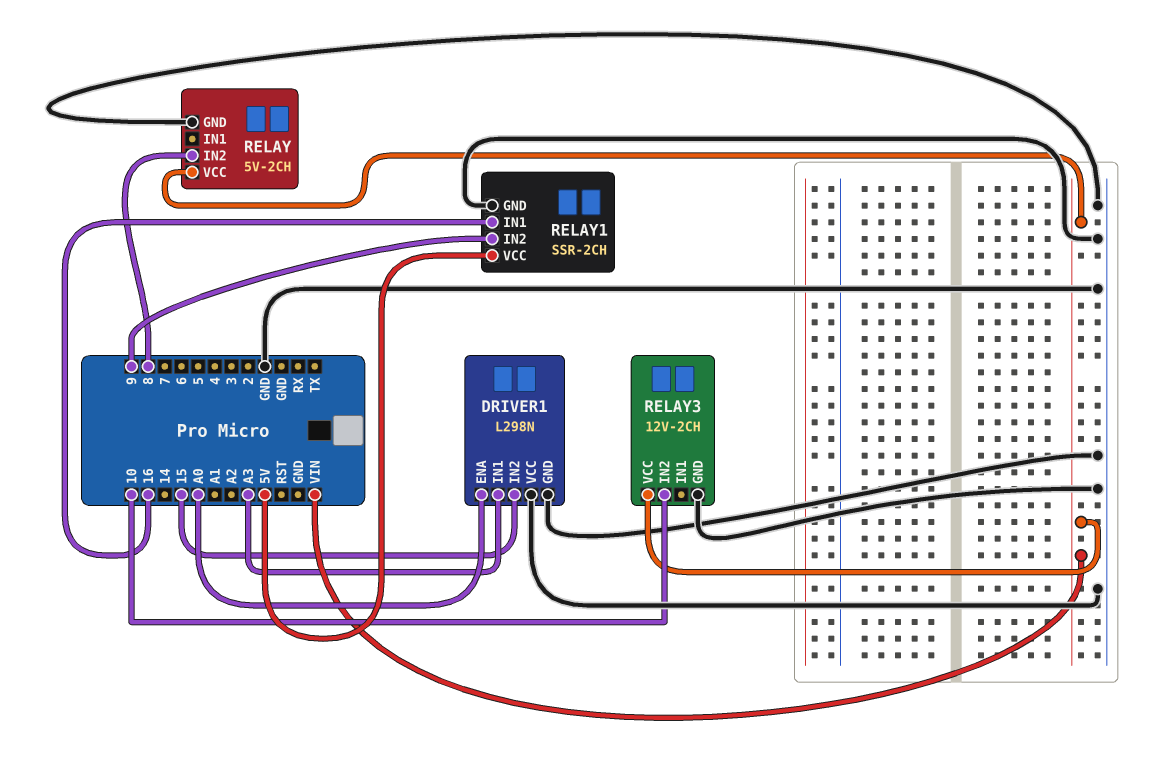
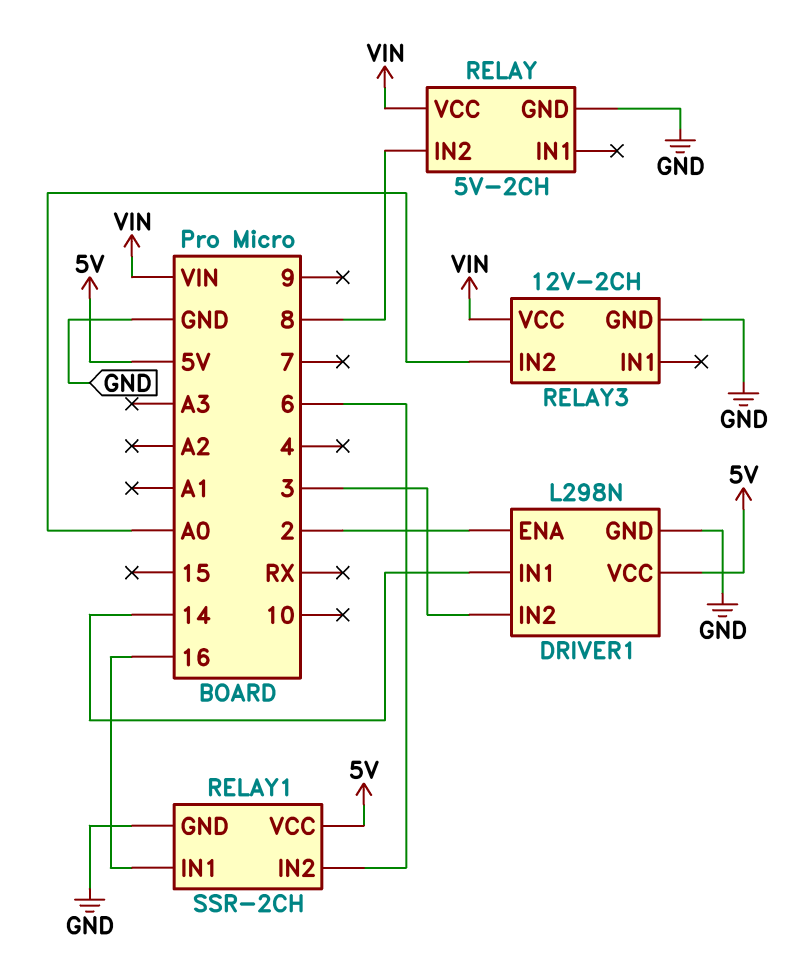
DRIVER1 pin ENA: A0 -> 2
DRIVER1 pin IN1: A3 -> 14
DRIVER1 pin IN2: 15 -> 3
DRIVER1 pin VCC: GND -> 5V
RELAY1 pin IN2: 9 -> 6
RELAY3 pin IN2: 10 -> A0

